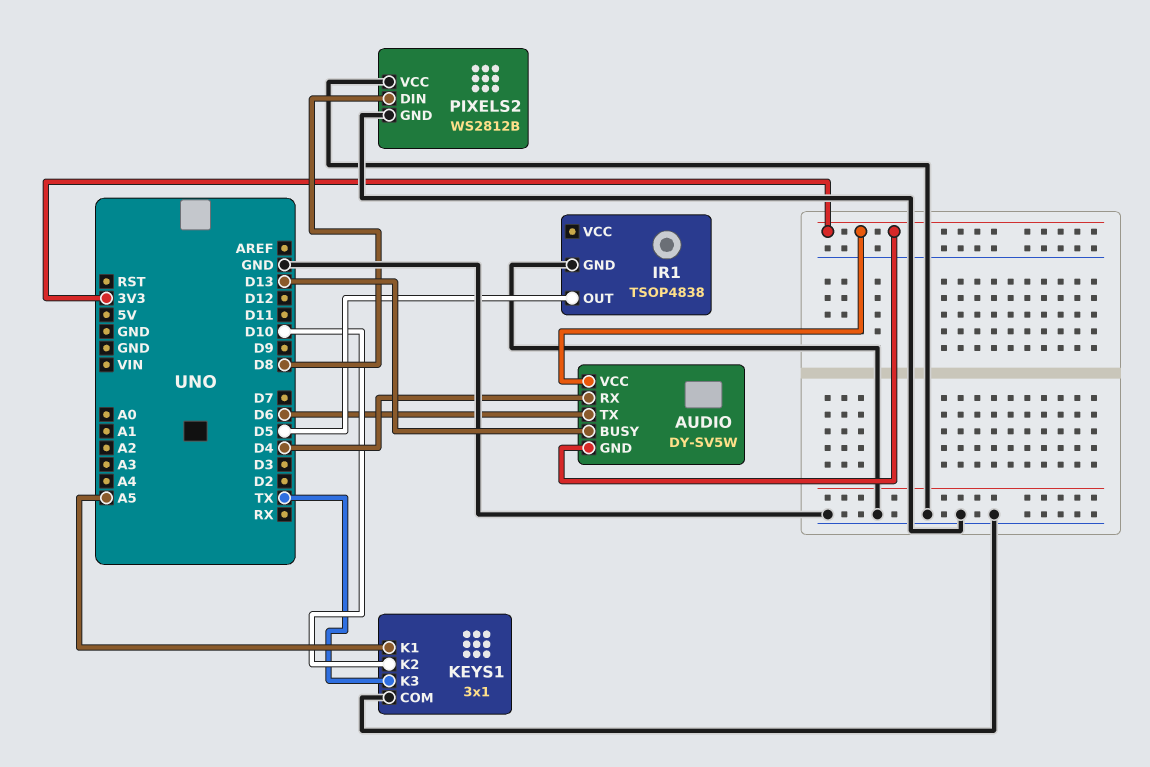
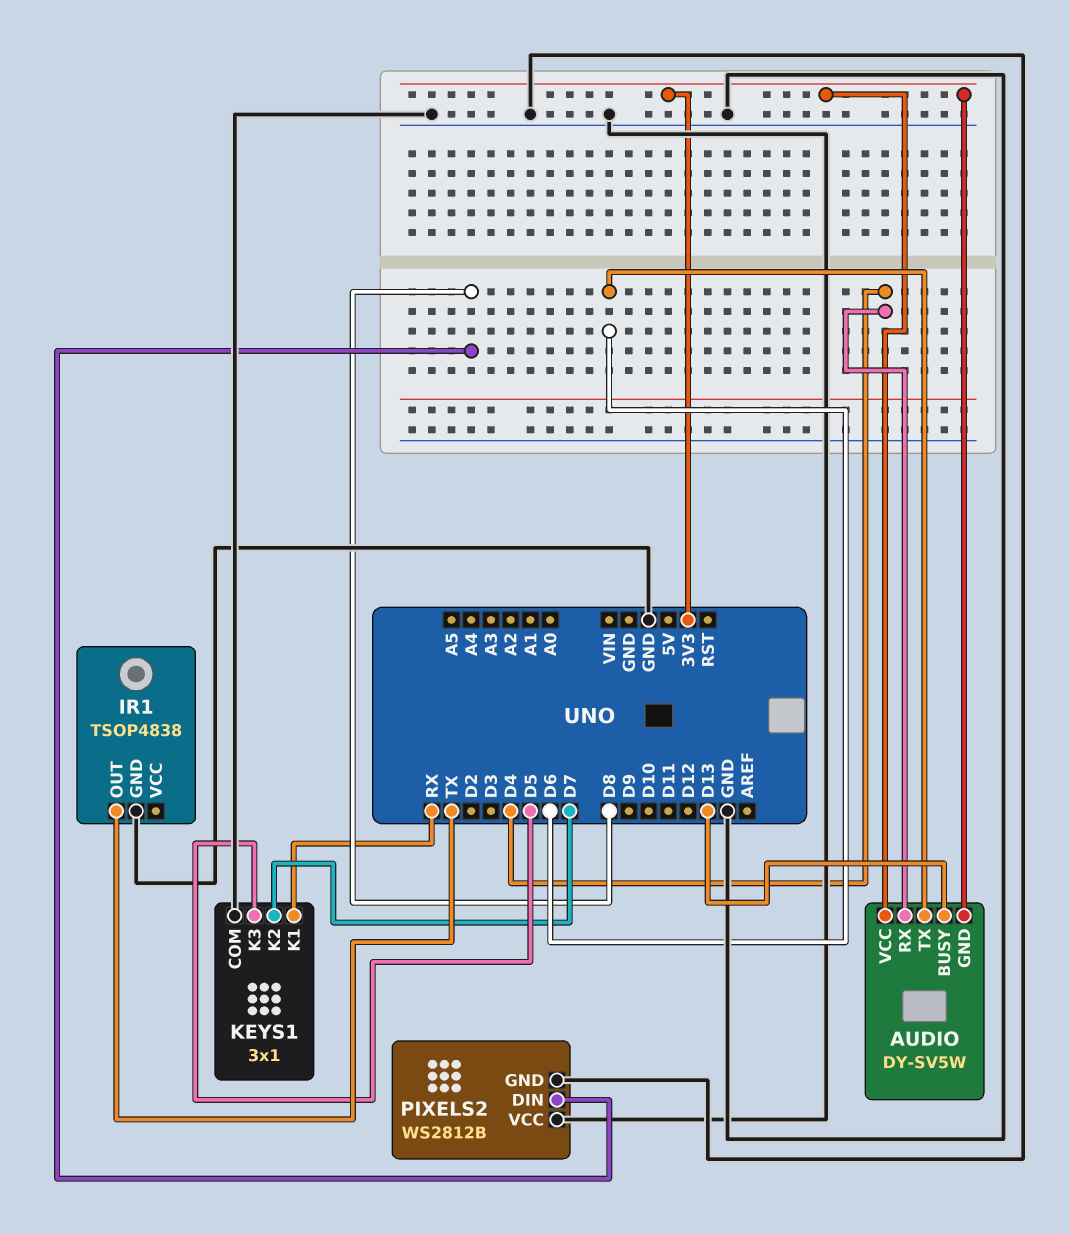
IR1 pin OUT: D5 -> TX
KEYS1 pin K1: A5 -> RX
KEYS1 pin K2: D10 -> D7
KEYS1 pin K3: TX -> D5

